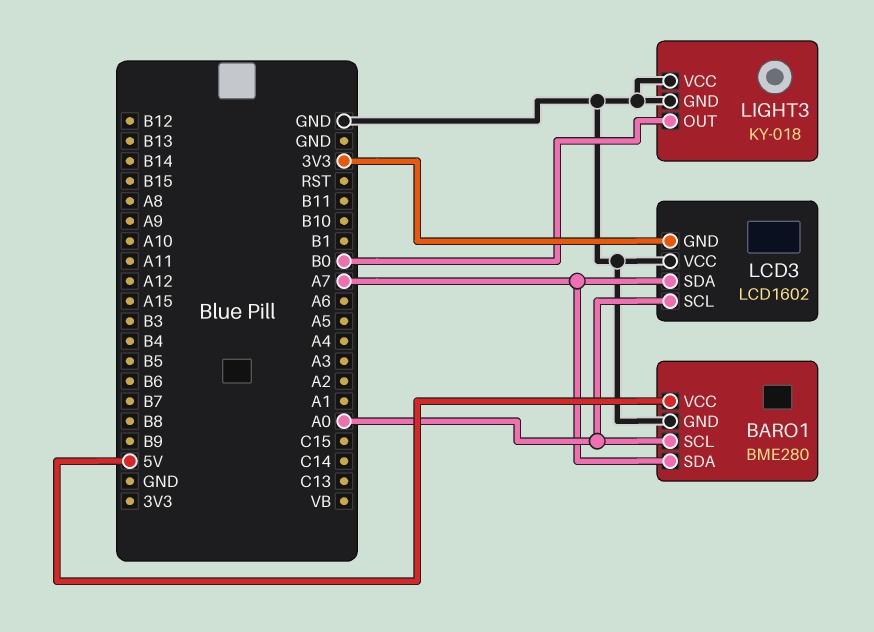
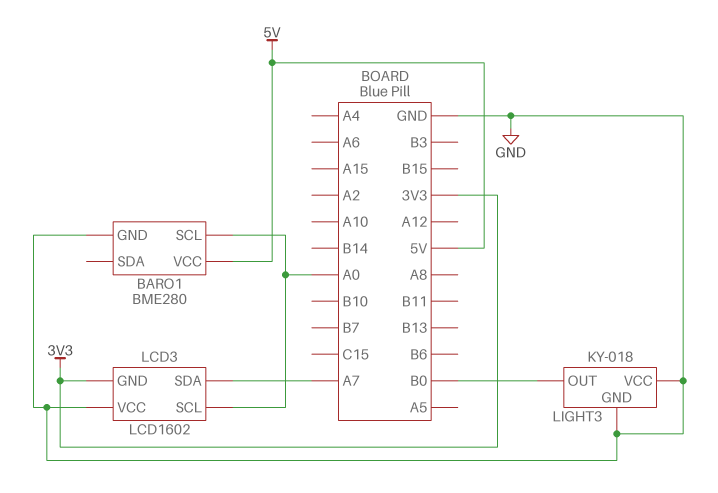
BARO1 pin SDA: A7 -> none

